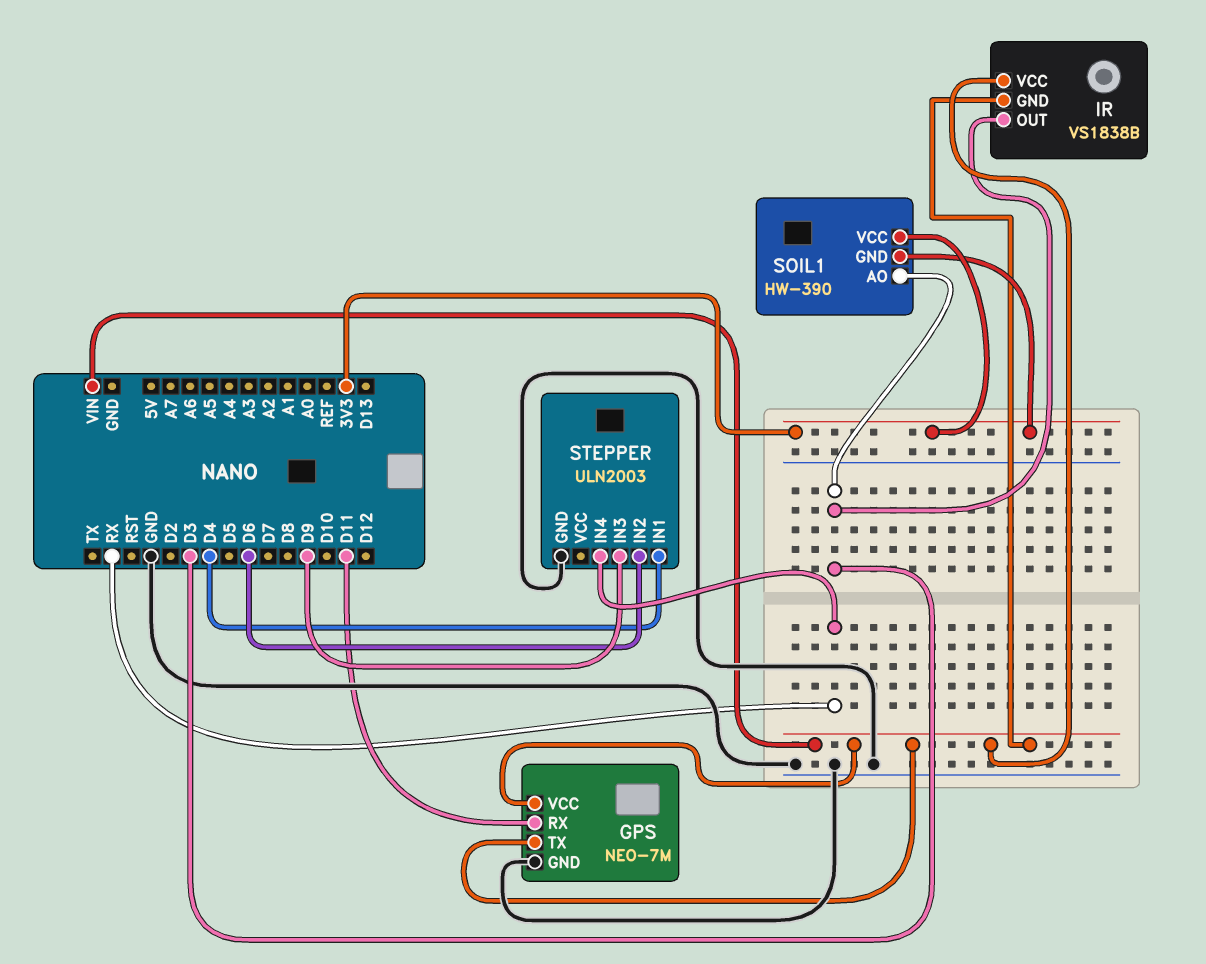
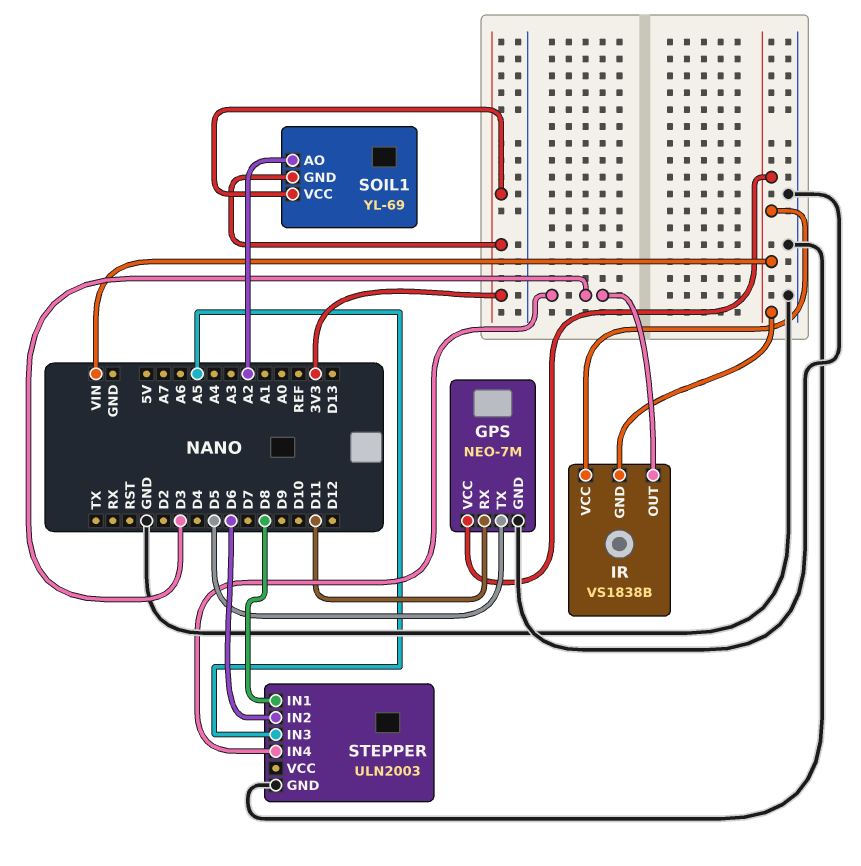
GPS pin TX: VIN -> D5
SOIL1: HW-390 -> YL-69
SOIL1 pin AO: D3 -> A2
STEPPER pin IN1: D4 -> D8
STEPPER pin IN3: D9 -> A5
STEPPER pin IN4: RX -> D3

